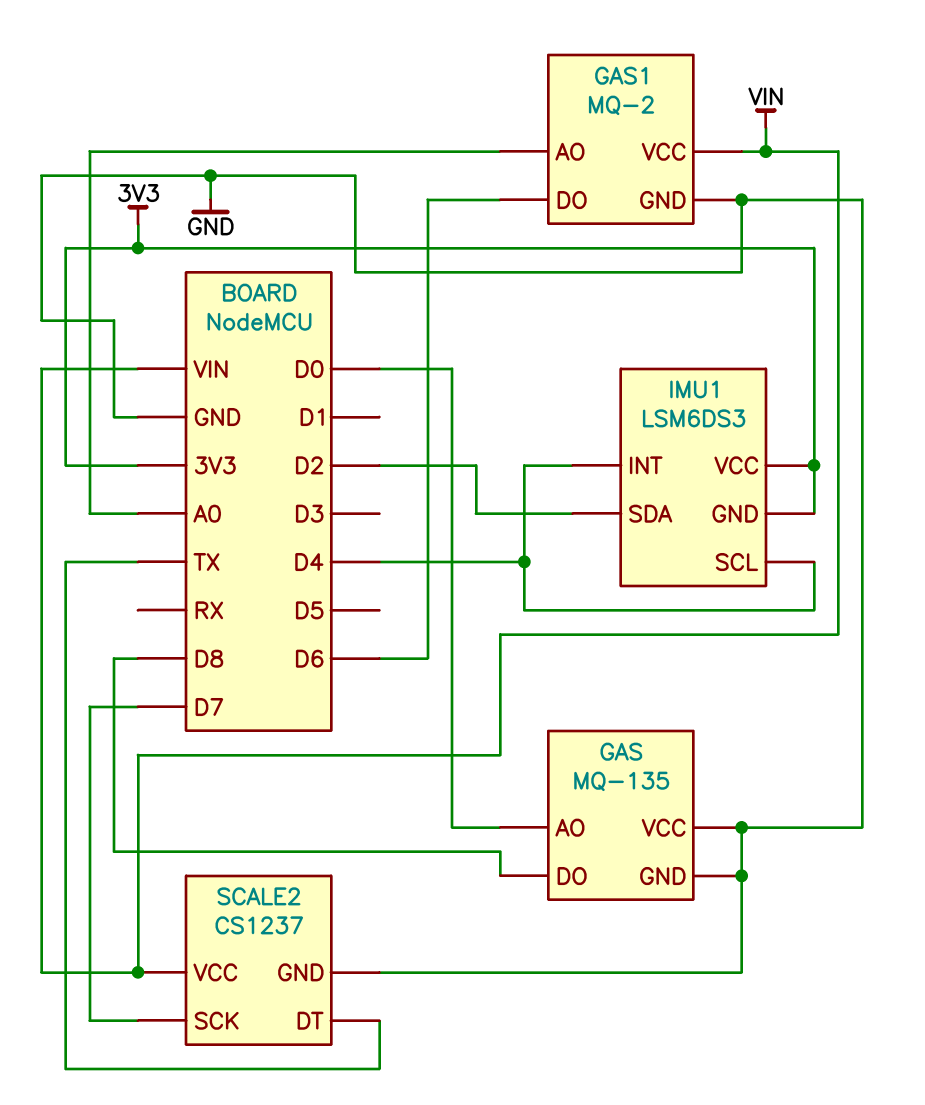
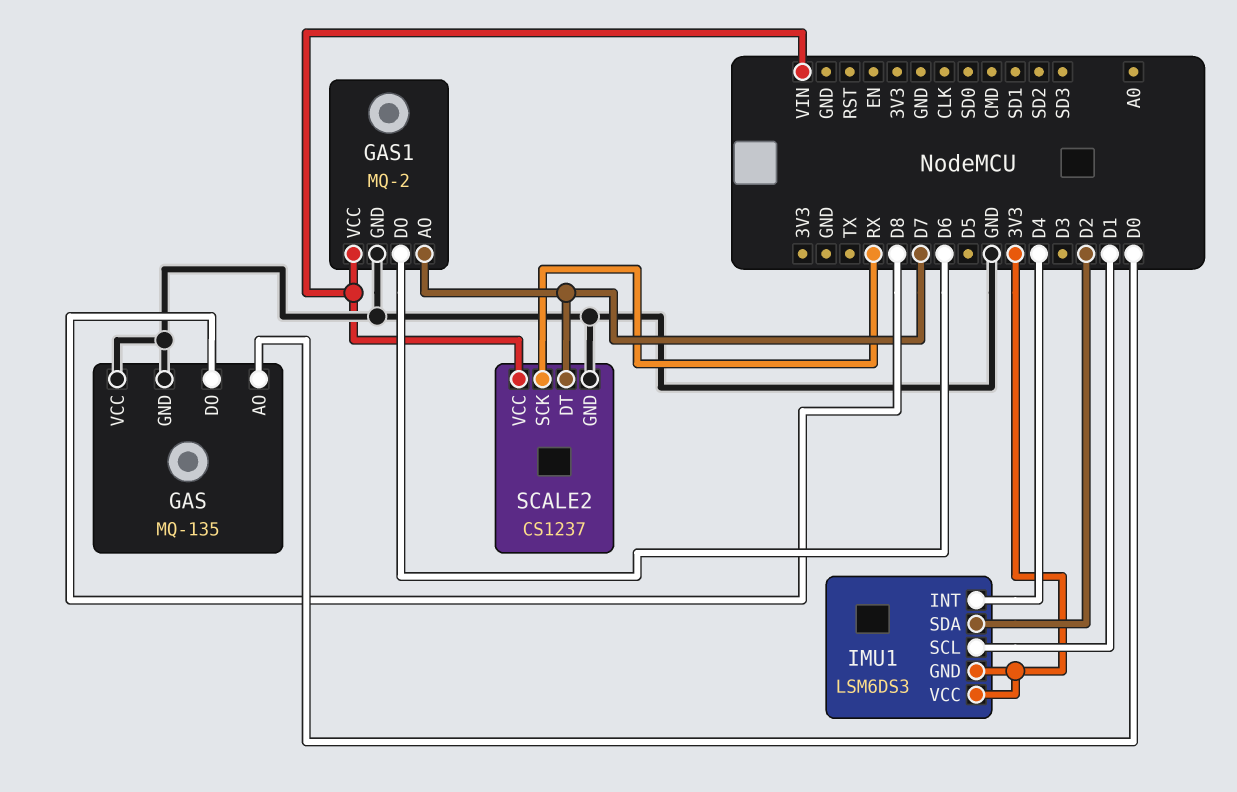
GAS1 pin AO: A0 -> D7
IMU1 pin SCL: D4 -> D1
SCALE2 pin DT: TX -> D7
SCALE2 pin SCK: D7 -> RX

